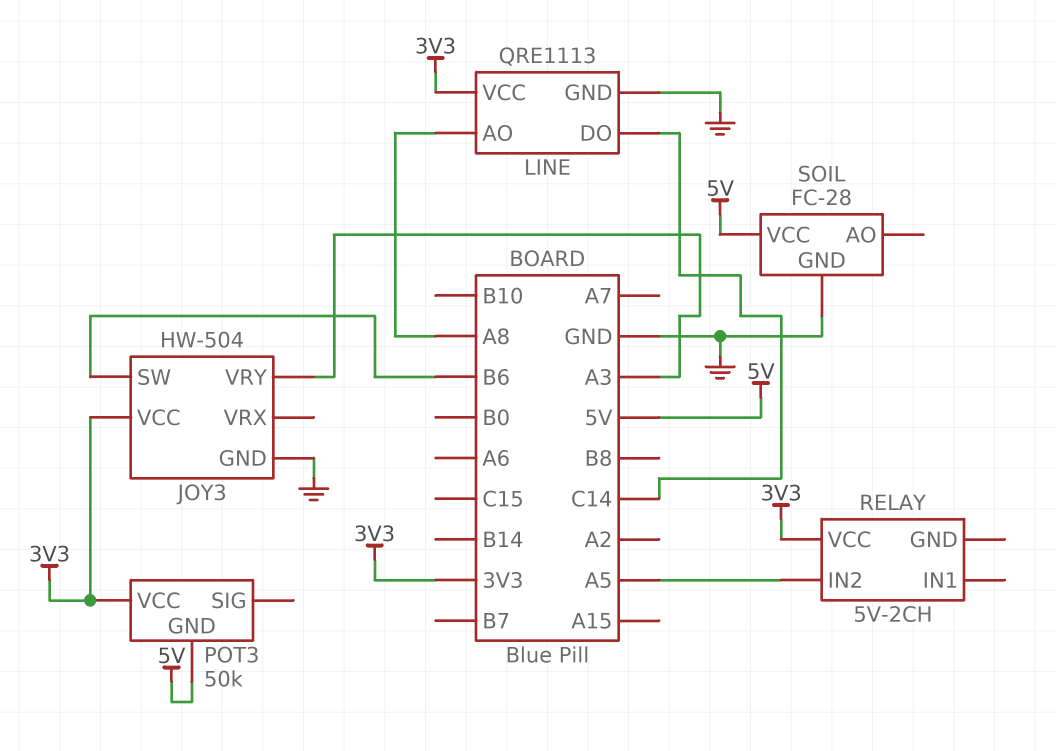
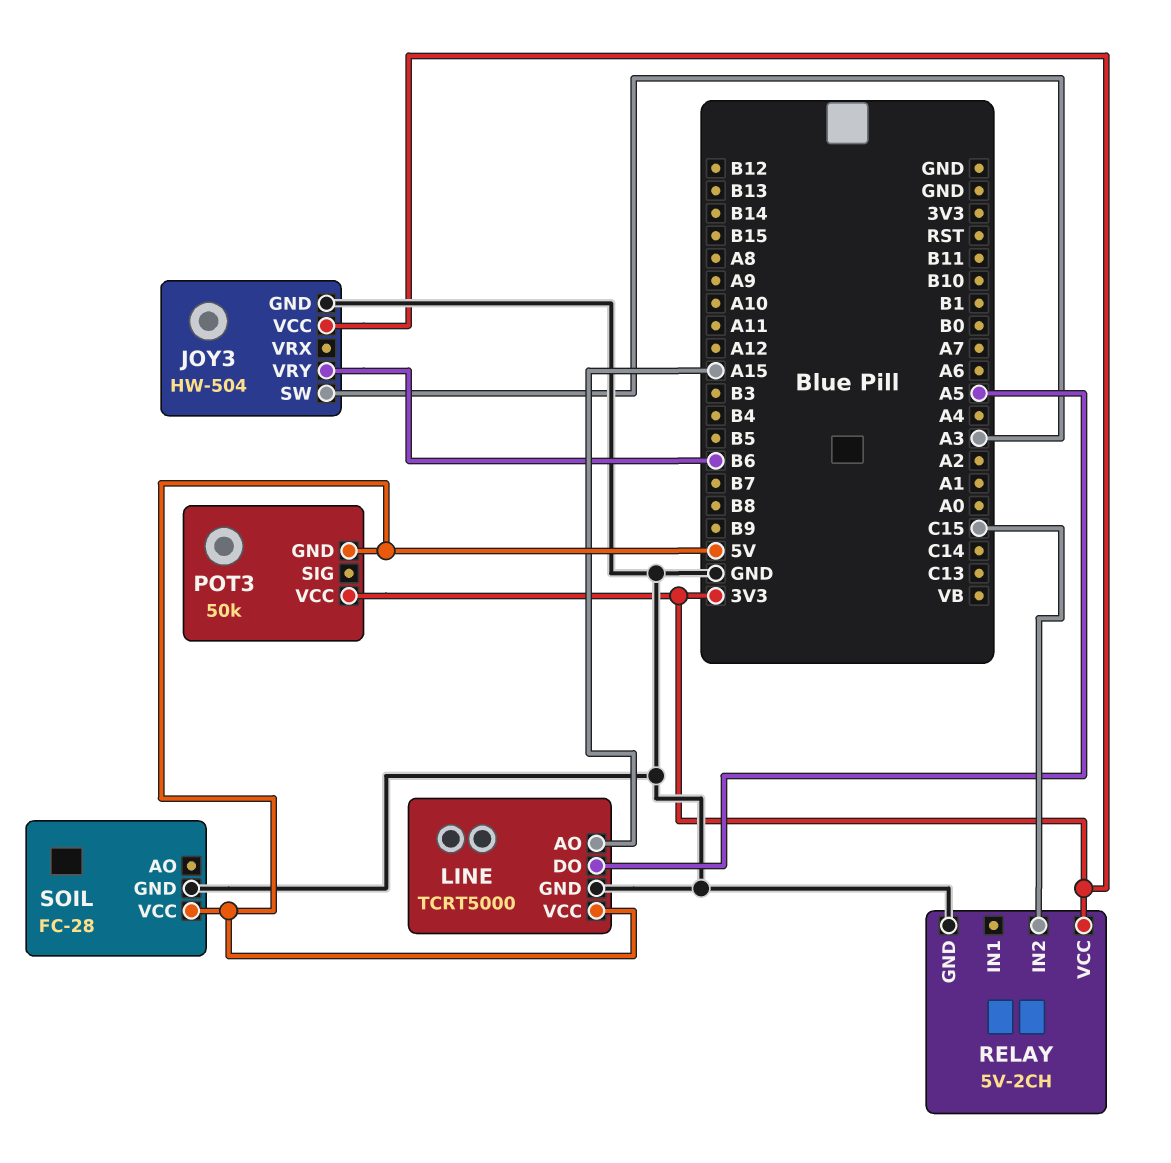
JOY3 pin SW: B6 -> A3
JOY3 pin VRY: A3 -> B6
LINE: QRE1113 -> TCRT5000
LINE pin AO: A8 -> A15
LINE pin DO: C14 -> A5
LINE pin VCC: 3V3 -> 5V
RELAY pin GND: none -> GND
RELAY pin IN2: A5 -> C15

